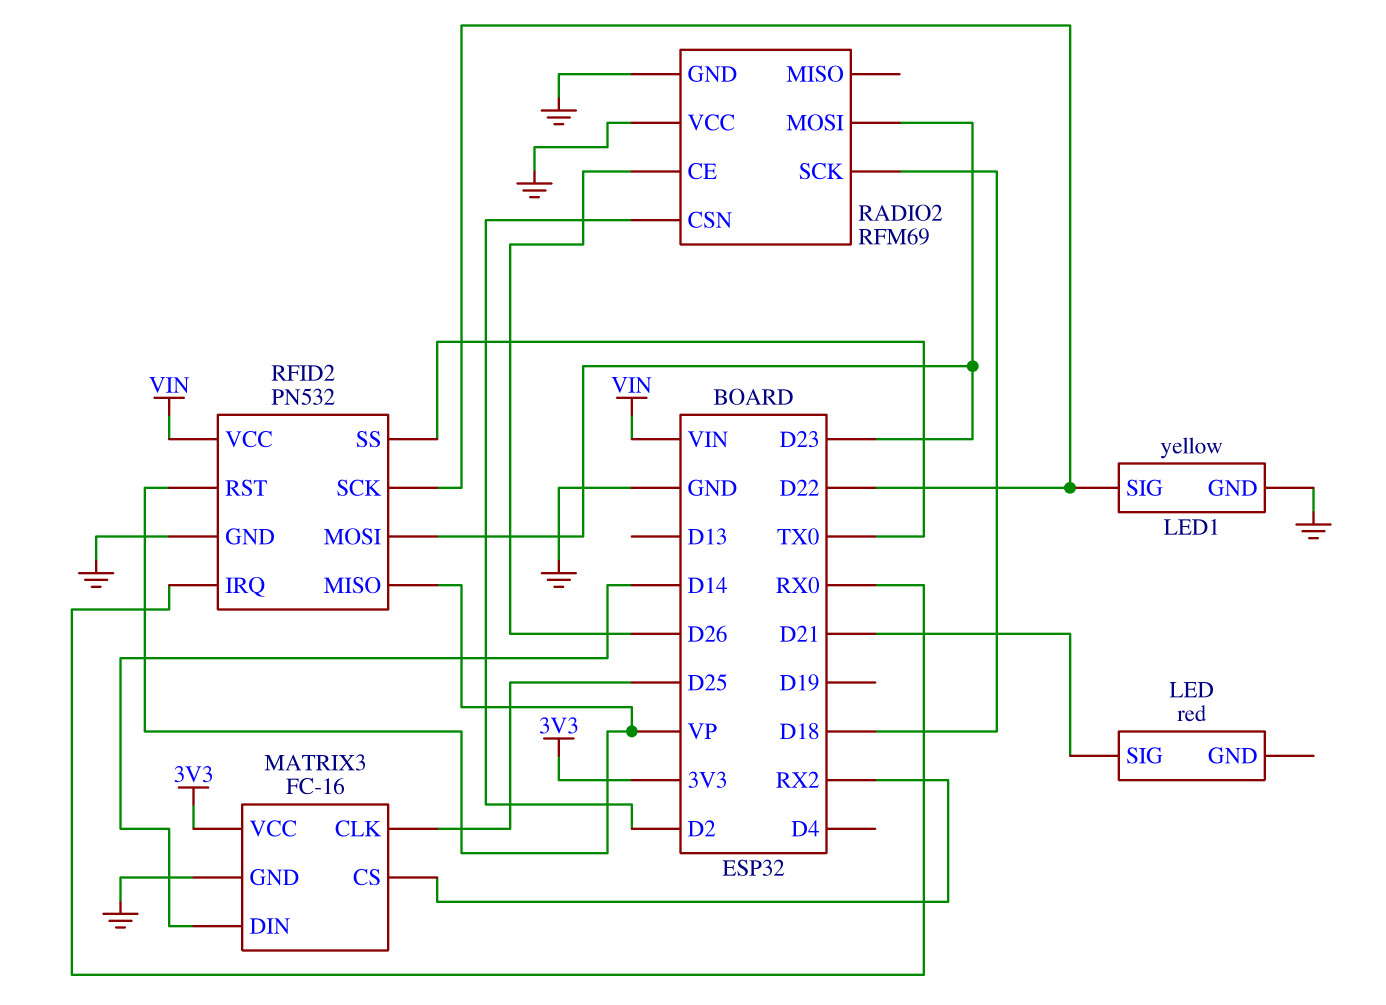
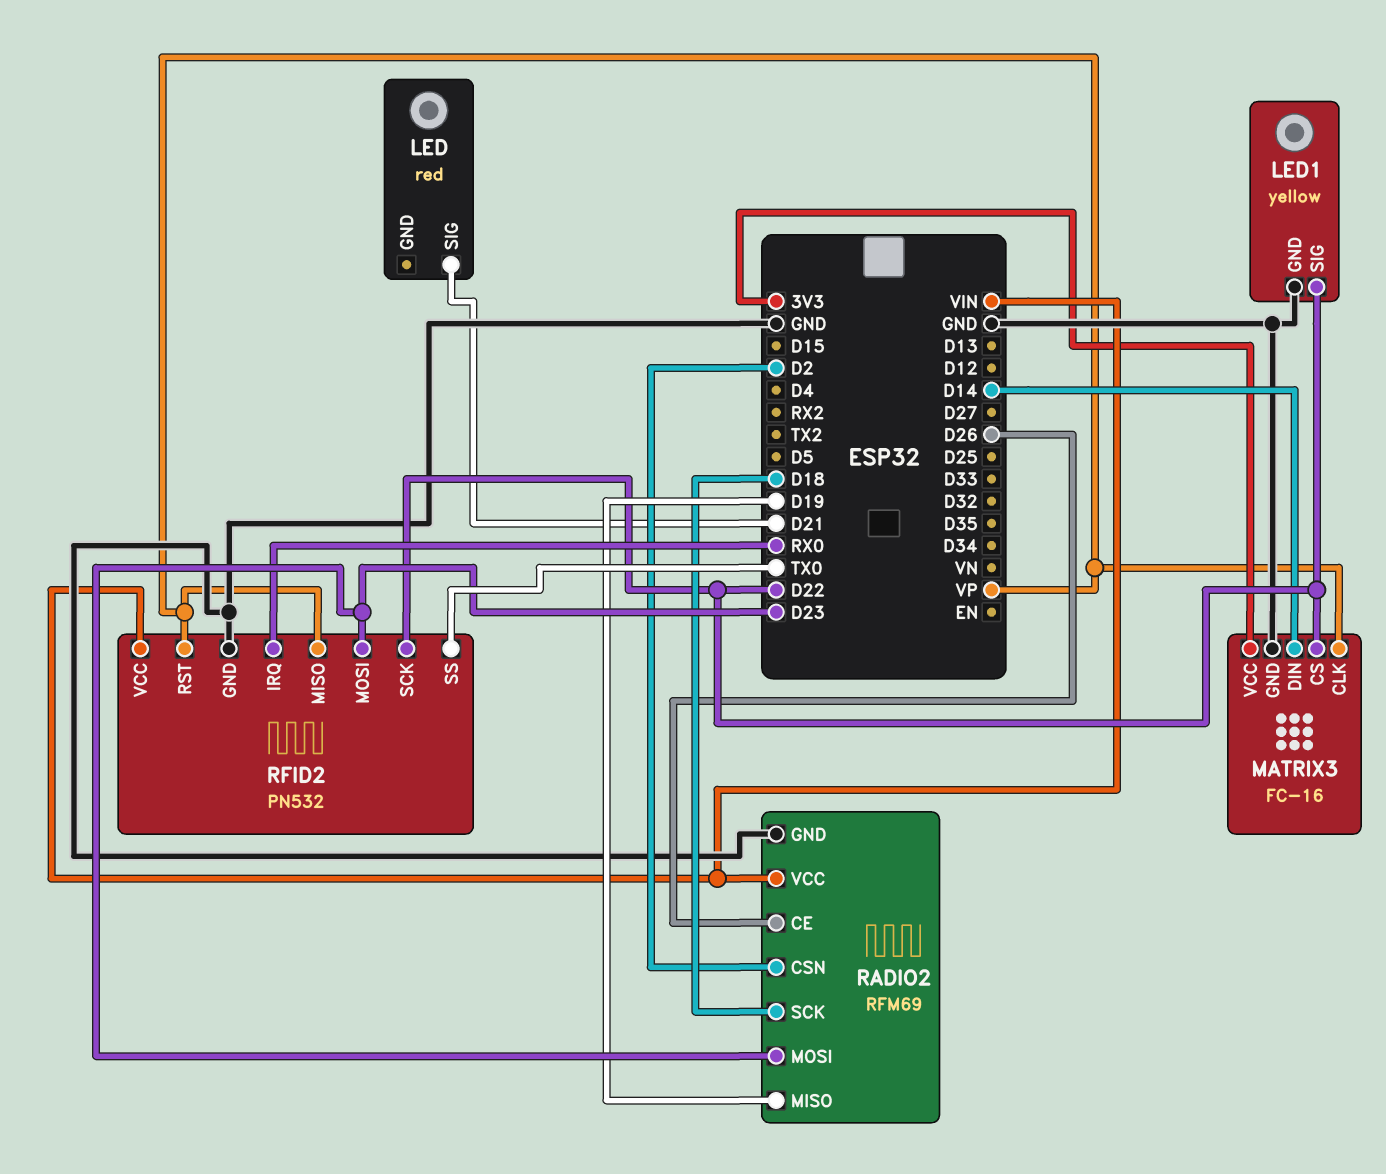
MATRIX3 pin CLK: D25 -> VP
MATRIX3 pin CS: RX2 -> D22
RADIO2 pin MISO: none -> D19
RADIO2 pin VCC: GND -> VIN

